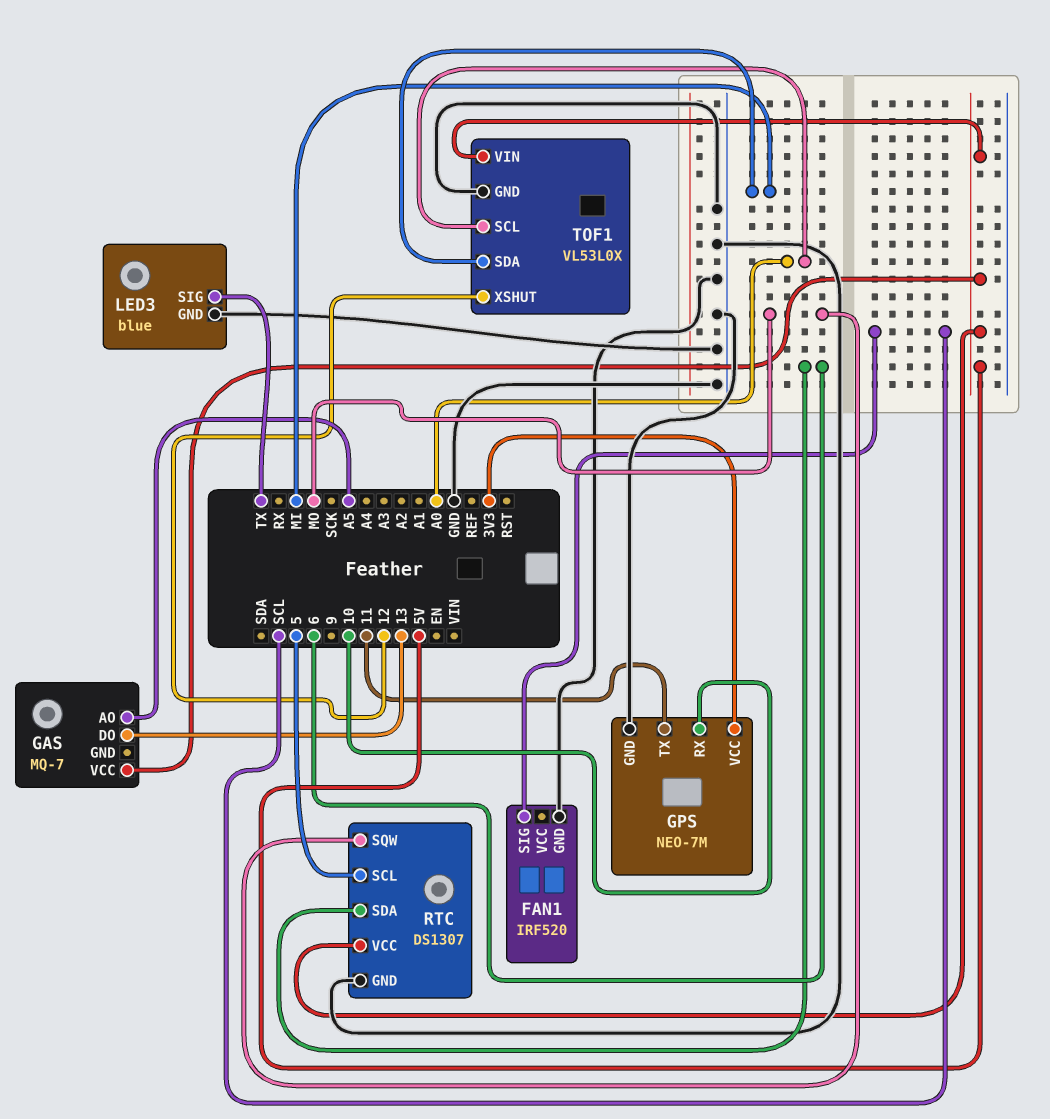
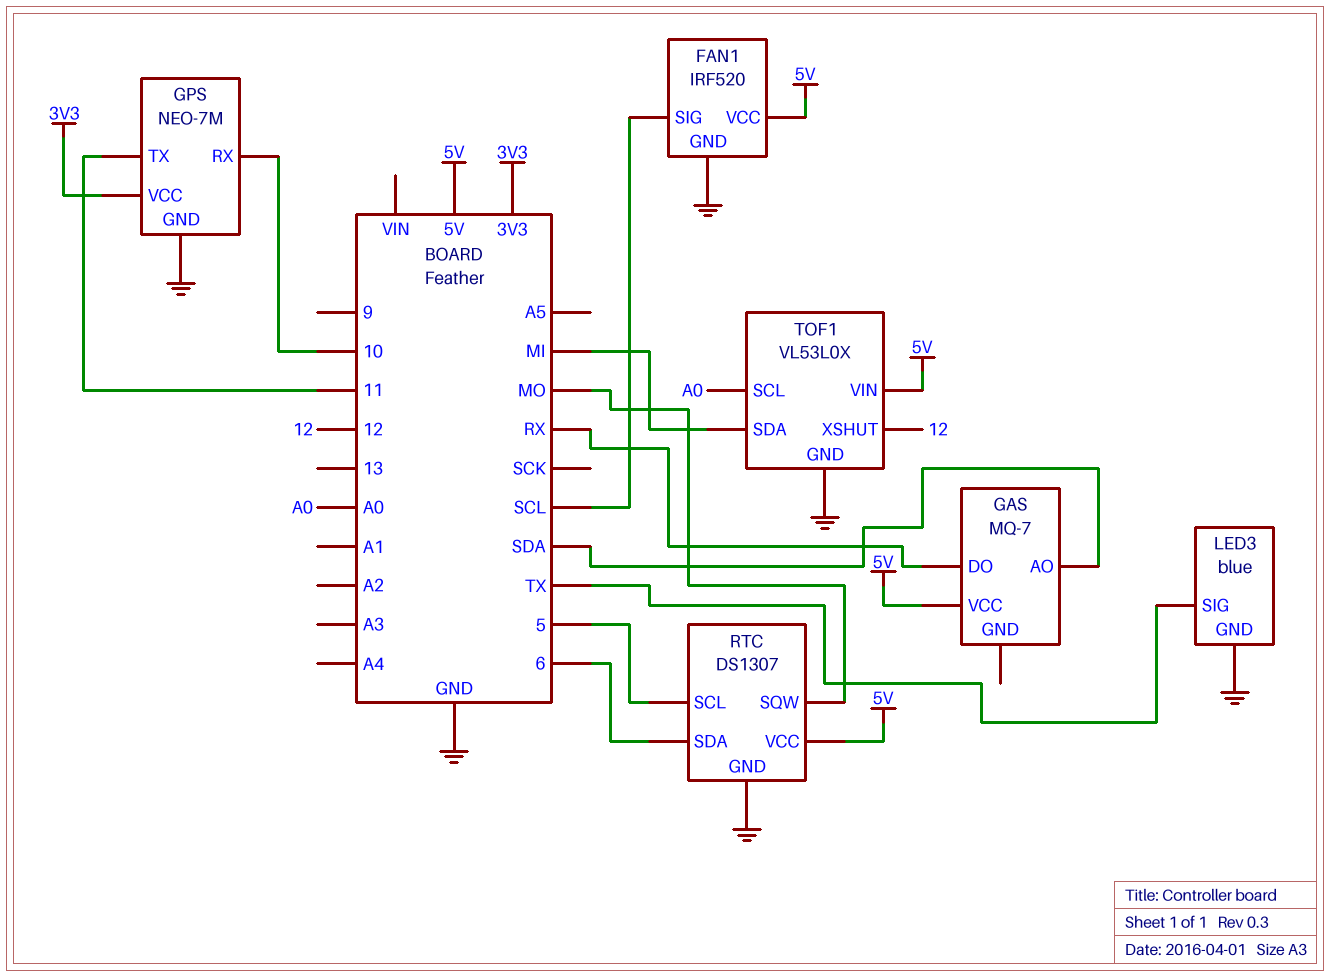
FAN1 pin VCC: none -> 5V
GAS pin AO: A5 -> SDA
GAS pin DO: 13 -> RX

